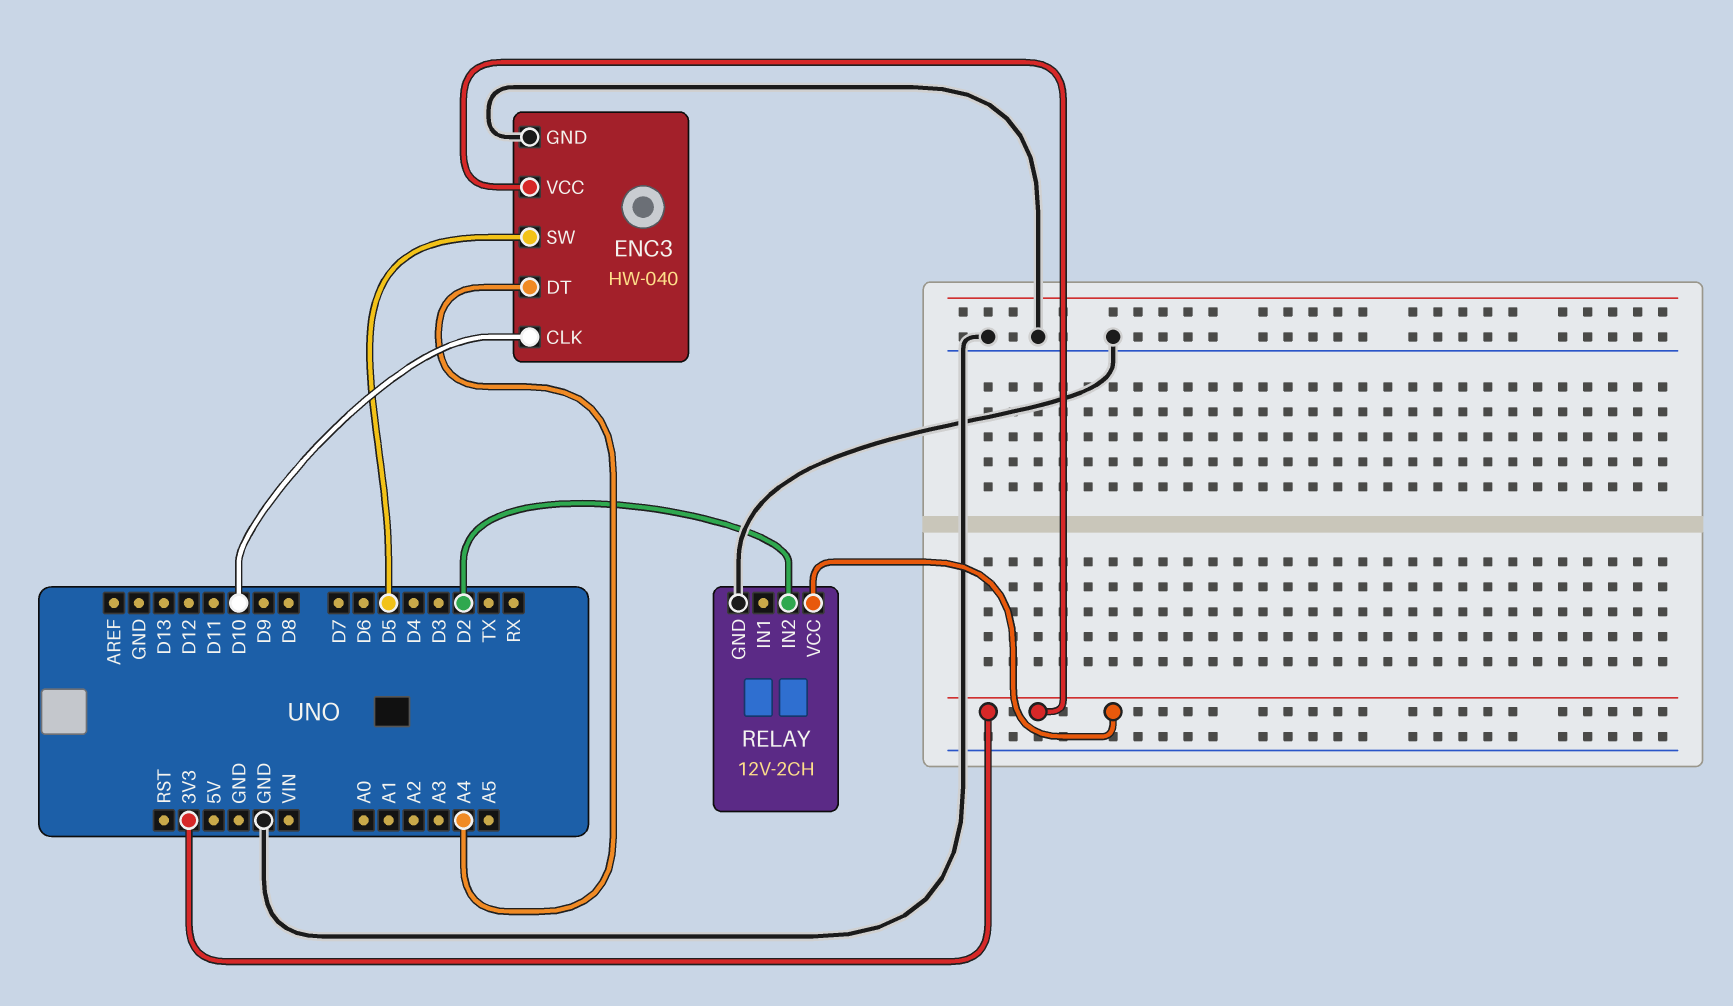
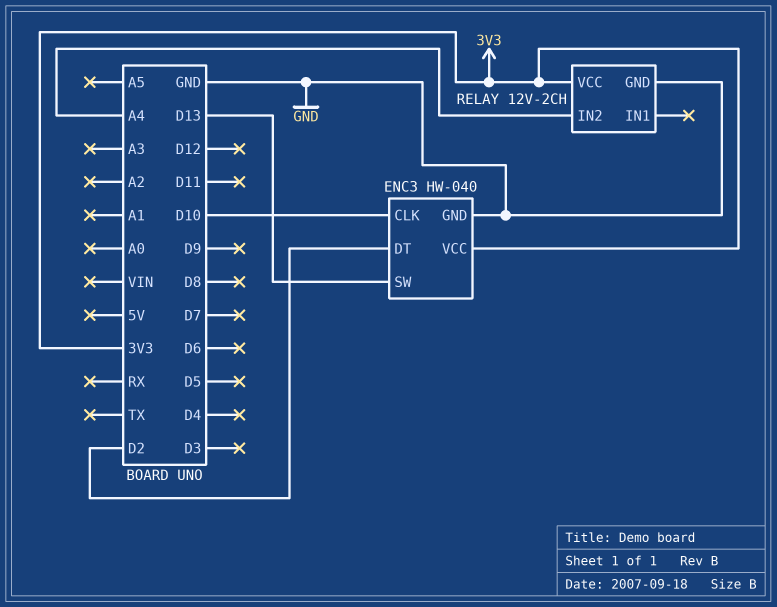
ENC3 pin DT: A4 -> D2
ENC3 pin SW: D5 -> D13
RELAY pin IN2: D2 -> A4

